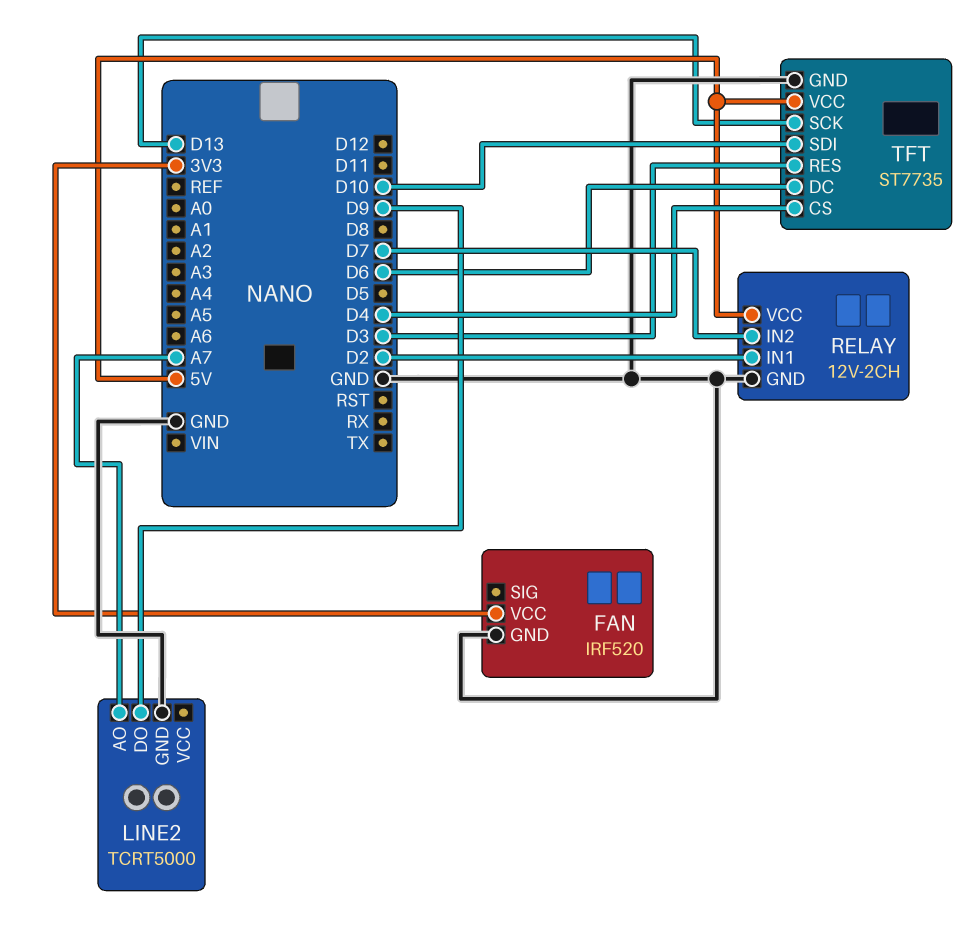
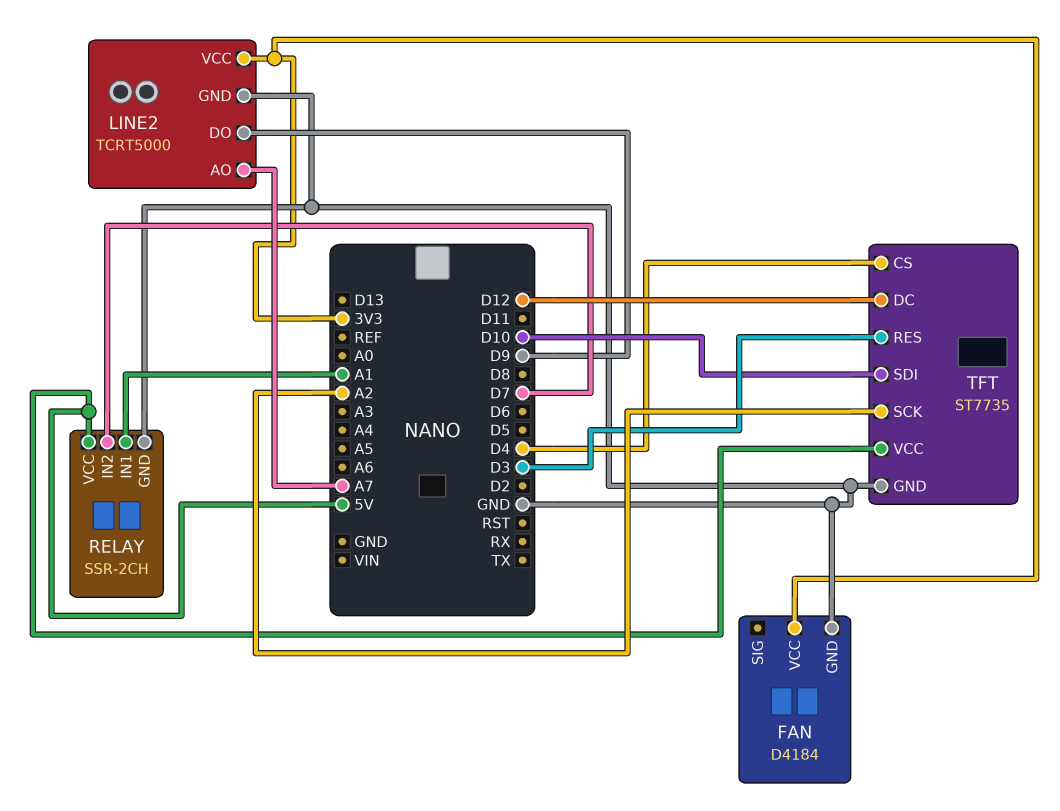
FAN: IRF520 -> D4184
LINE2 pin VCC: none -> 3V3
RELAY: 12V-2CH -> SSR-2CH
RELAY pin IN1: D2 -> A1
TFT pin DC: D6 -> D12
TFT pin SCK: D13 -> A2

